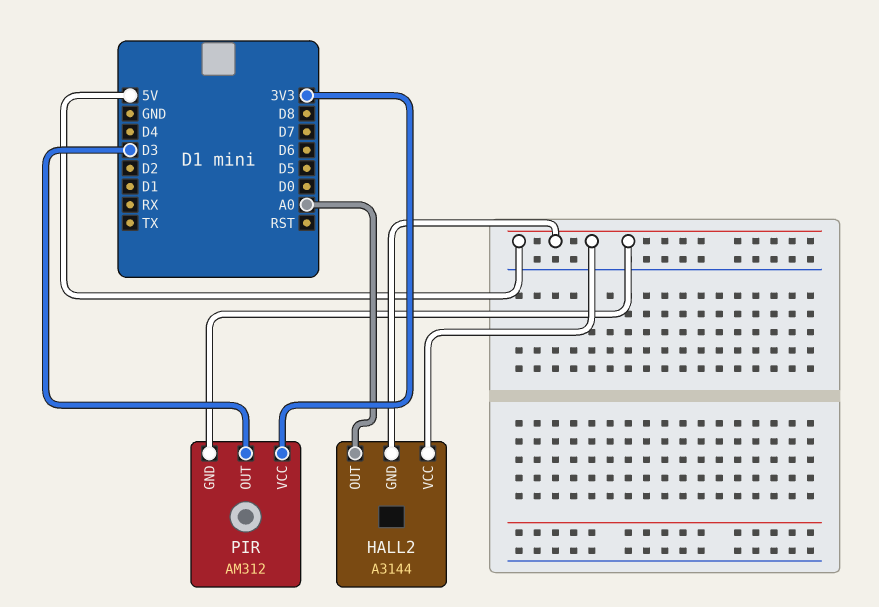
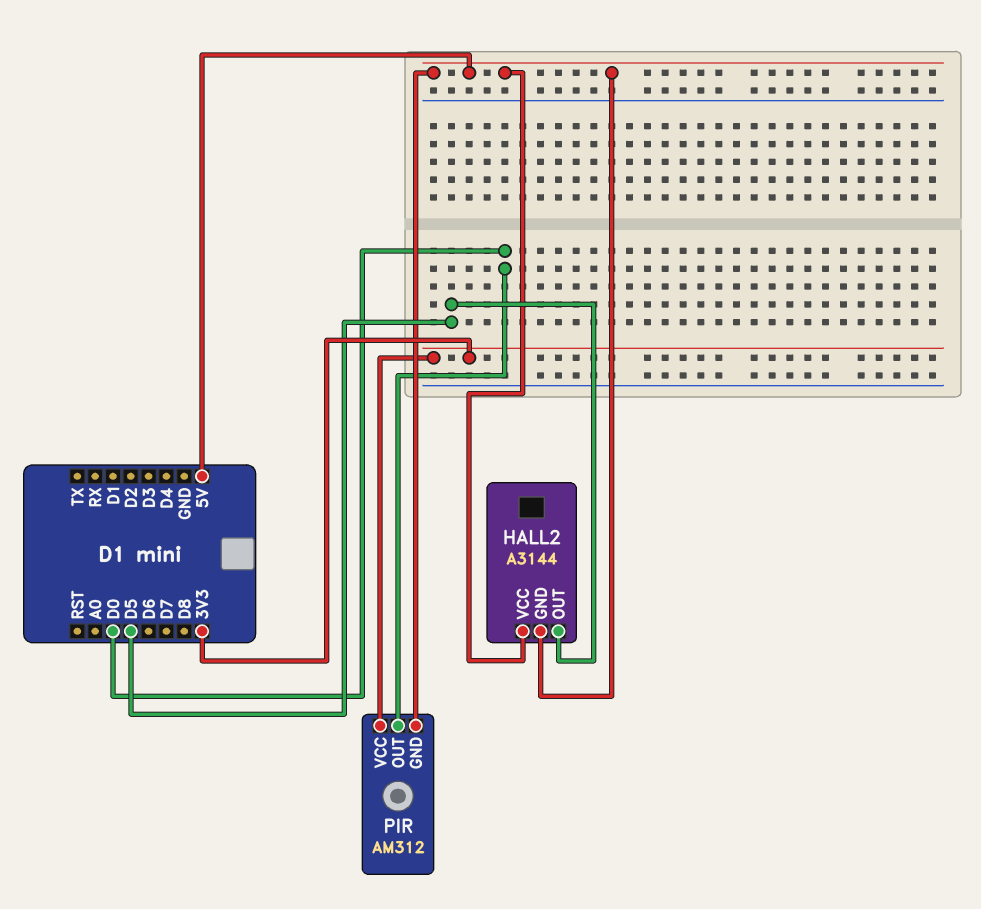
HALL2 pin OUT: A0 -> D5
PIR pin OUT: D3 -> D0

